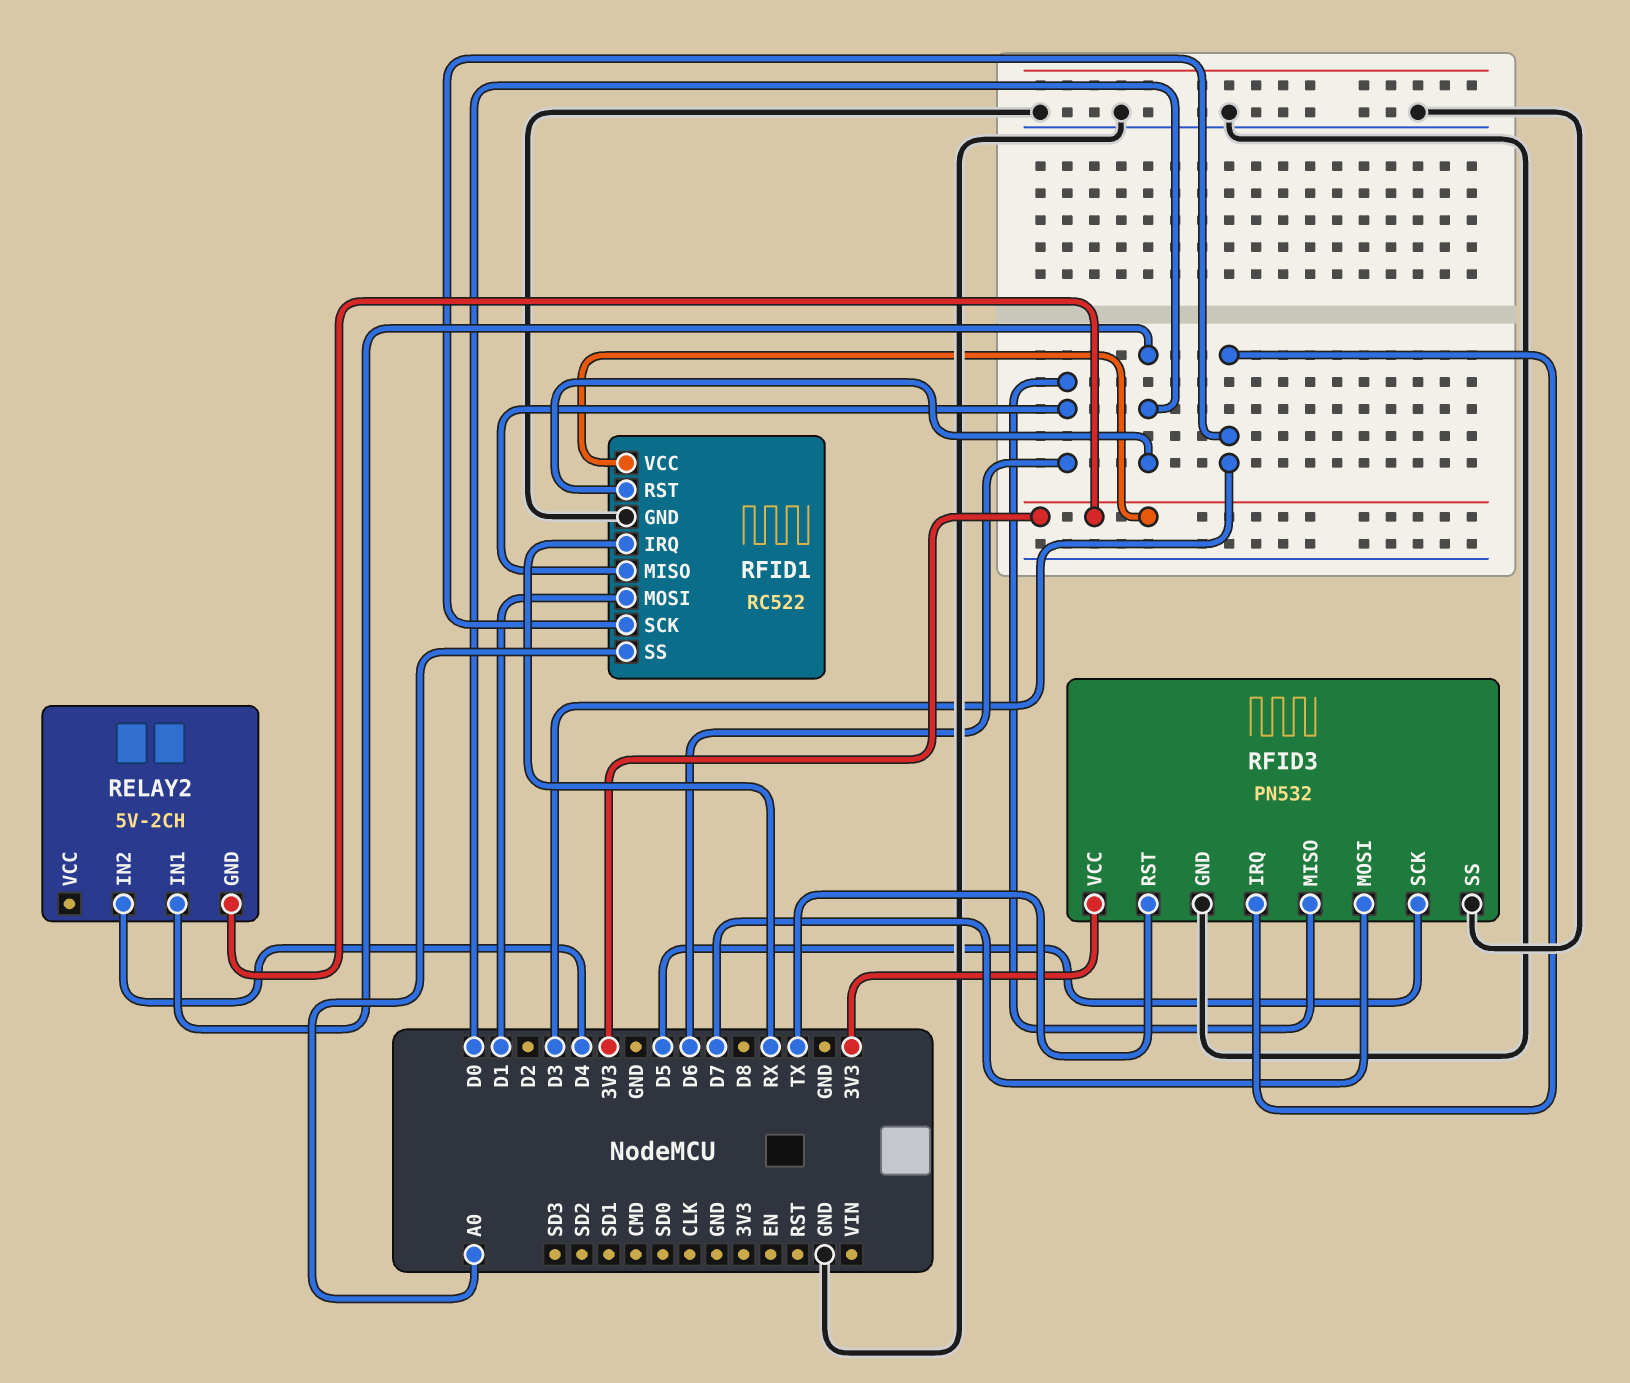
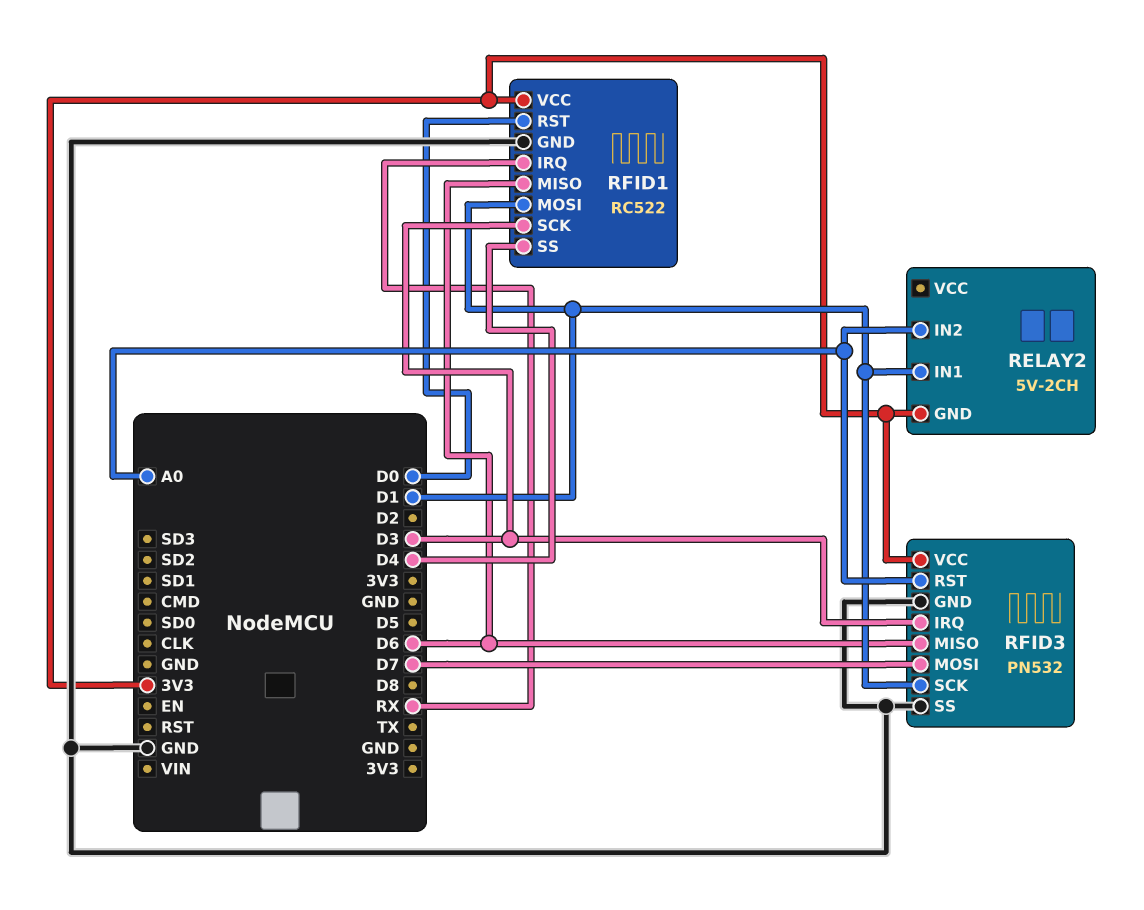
RELAY2 pin IN1: D0 -> D1
RELAY2 pin IN2: D4 -> A0
RFID1 pin SS: A0 -> D4
RFID3 pin RST: TX -> A0
RFID3 pin SCK: D5 -> D1

